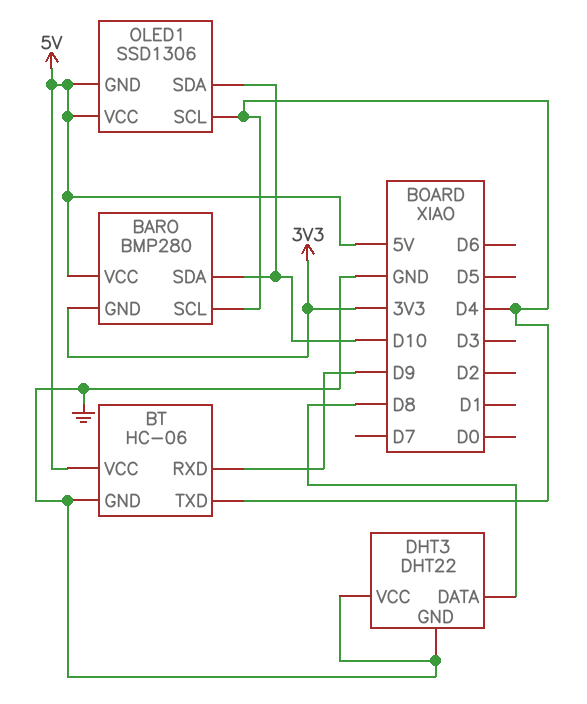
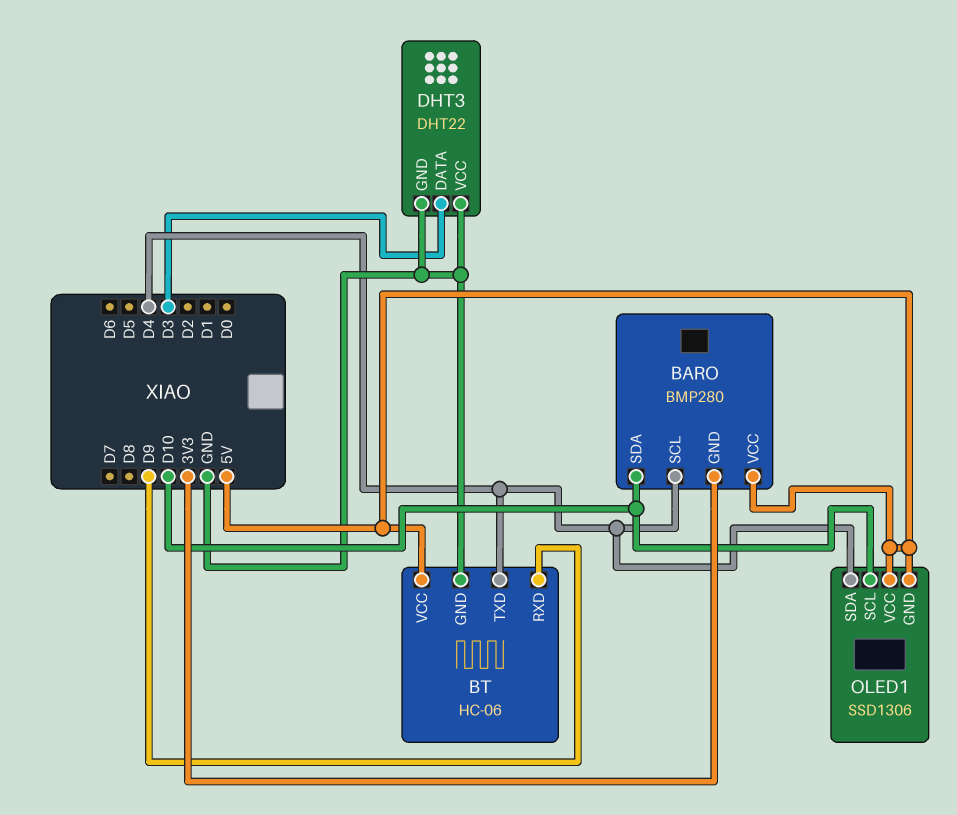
DHT3 pin DATA: D8 -> D3
OLED1 pin SCL: D4 -> D10
OLED1 pin SDA: D10 -> D4

